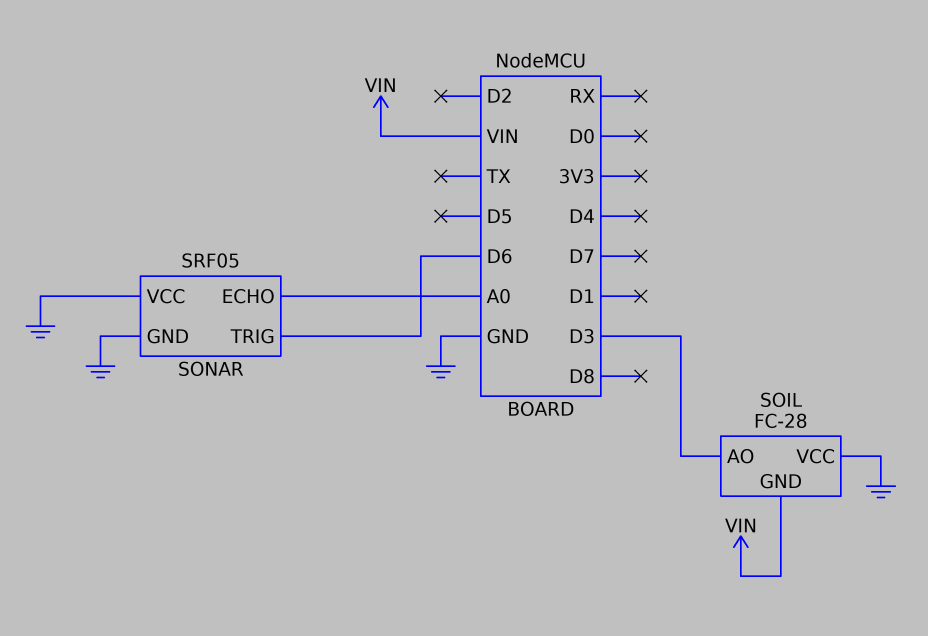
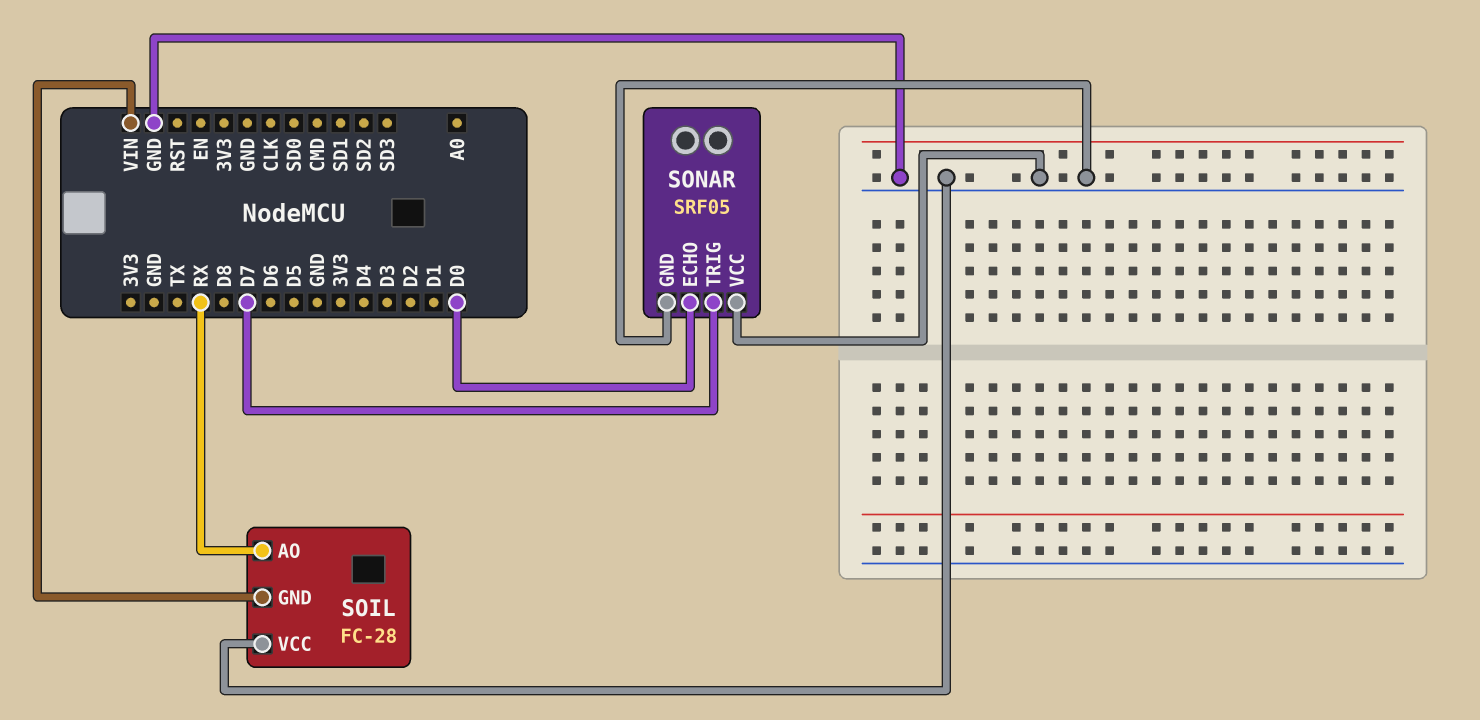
SOIL pin AO: D3 -> RX
SONAR pin ECHO: A0 -> D0
SONAR pin TRIG: D6 -> D7

